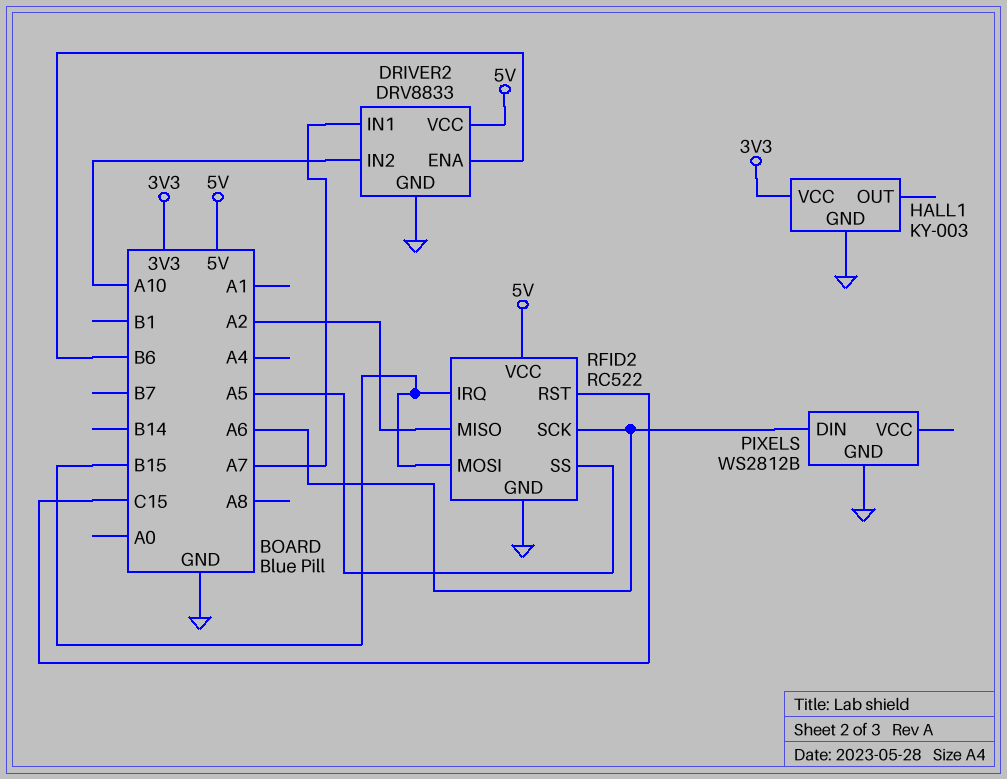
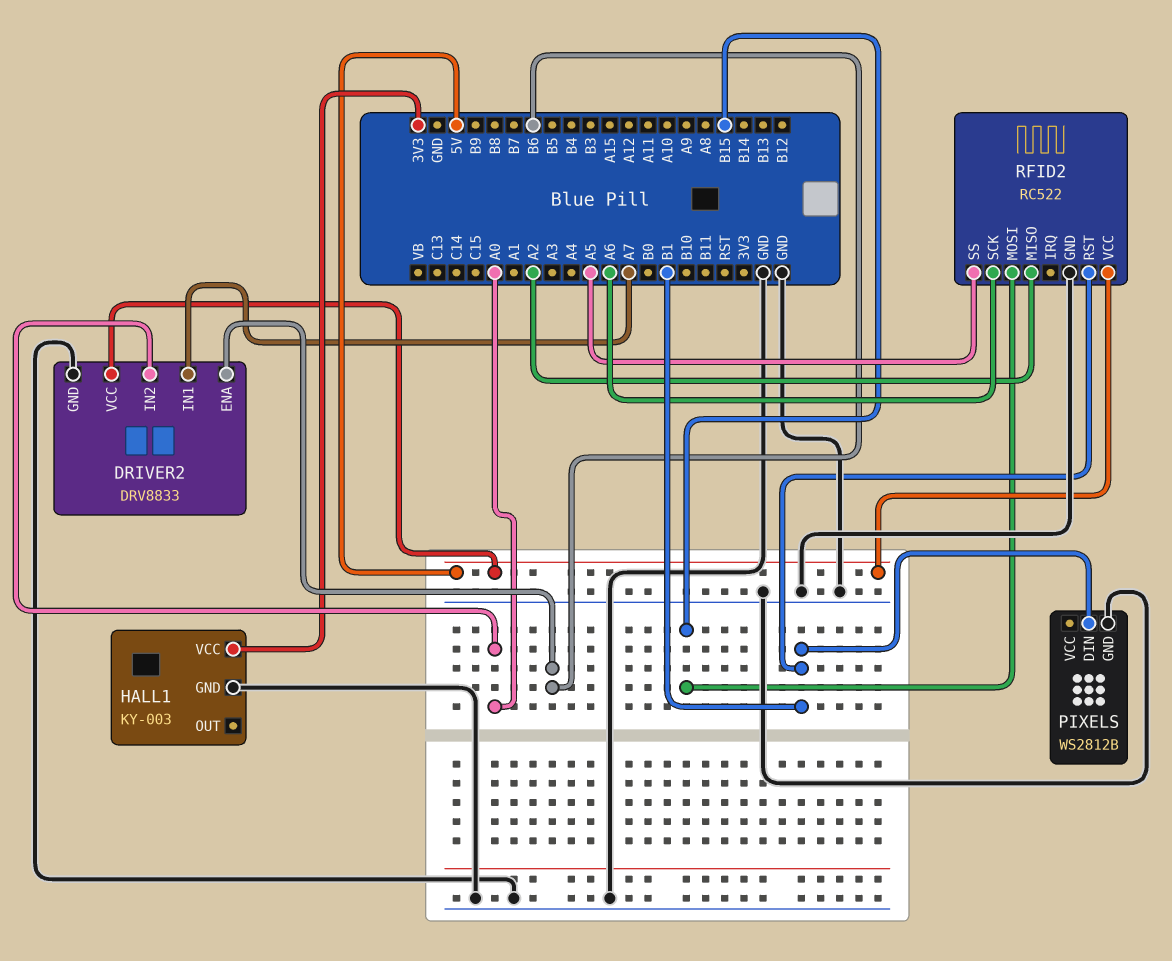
DRIVER2 pin IN2: A10 -> A0
PIXELS pin DIN: A6 -> B1
RFID2 pin IRQ: B15 -> none
RFID2 pin RST: C15 -> B1

